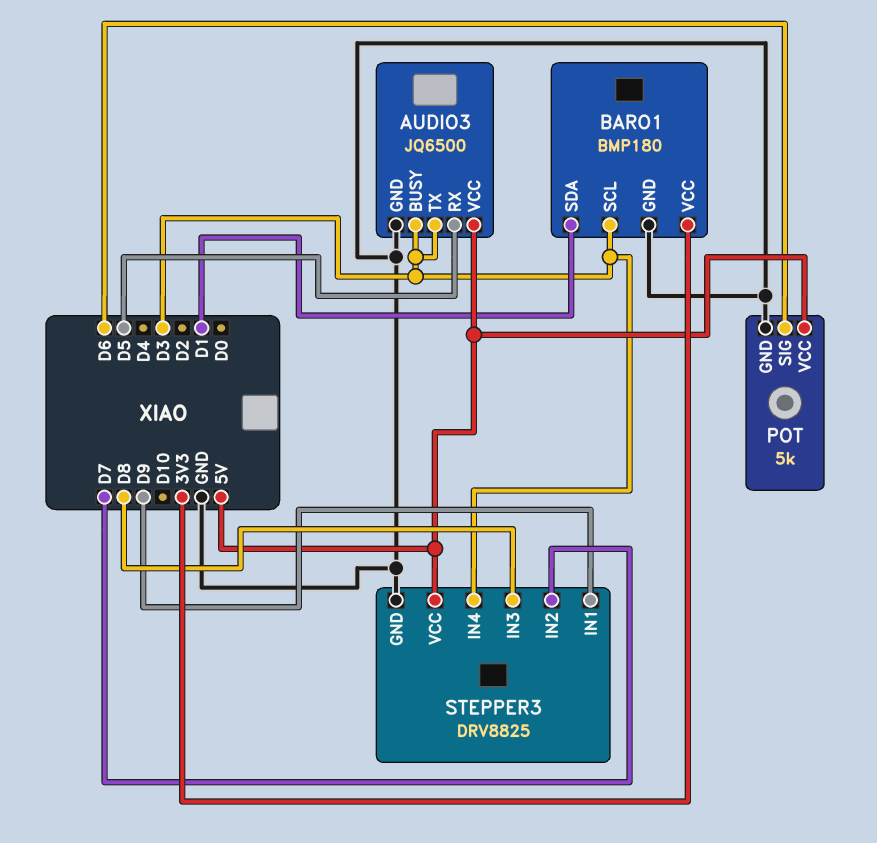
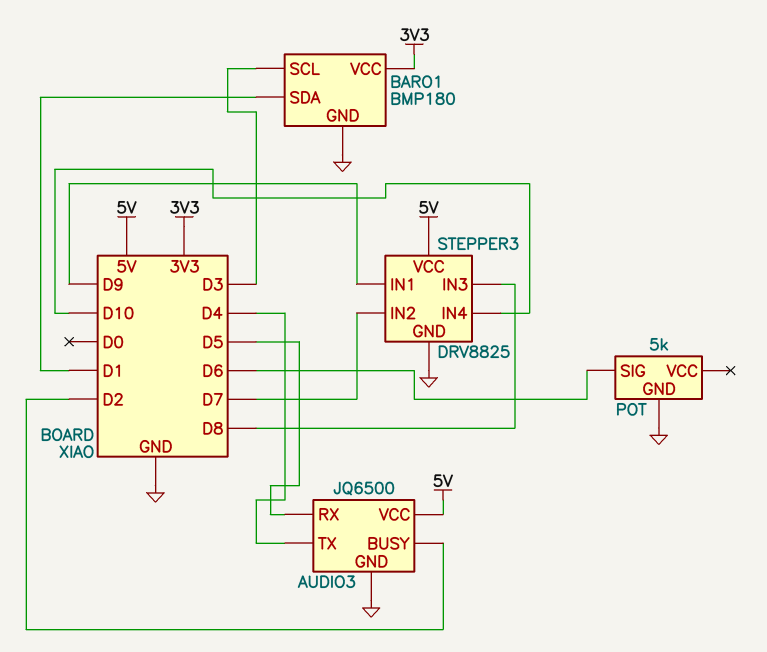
AUDIO3 pin BUSY: D3 -> D2
AUDIO3 pin TX: D3 -> D4
POT pin VCC: 5V -> none
STEPPER3 pin IN4: D3 -> D10

